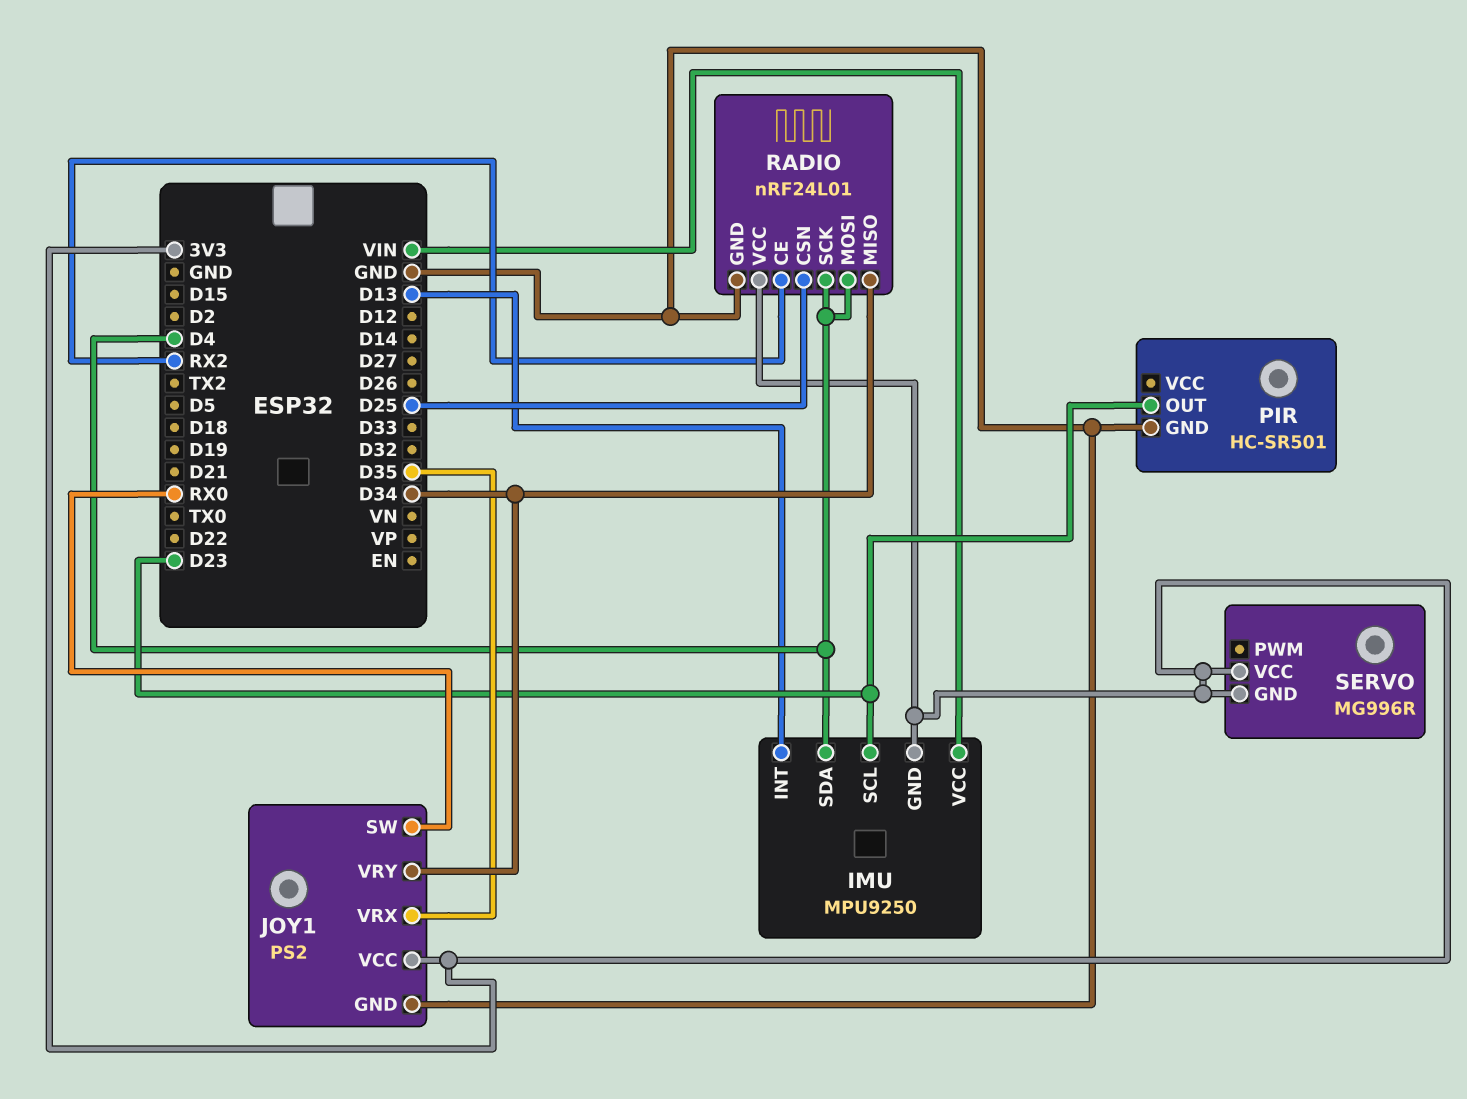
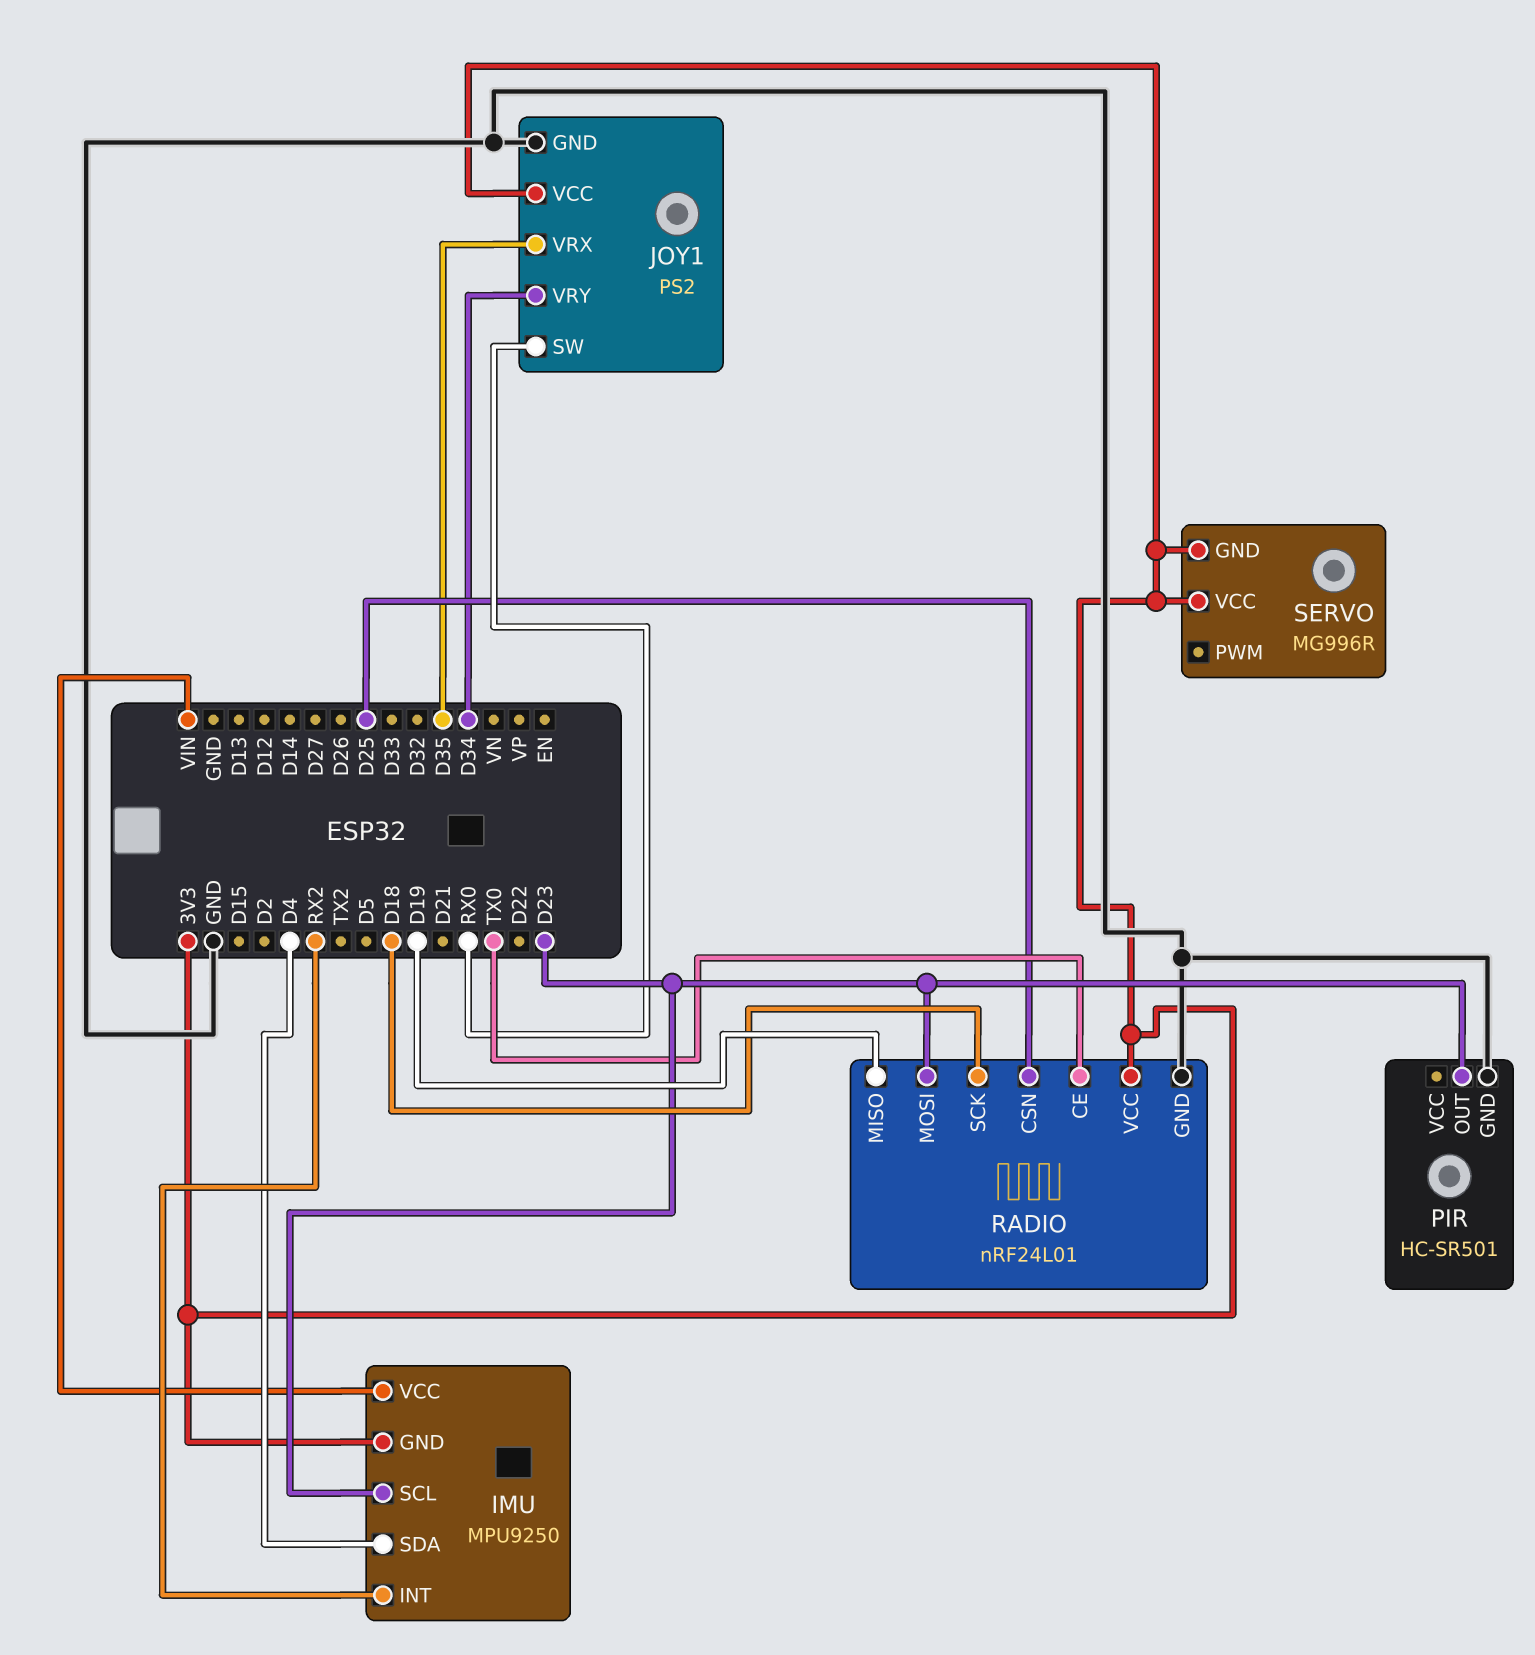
IMU pin INT: D13 -> RX2
RADIO pin CE: RX2 -> TX0
RADIO pin MISO: D34 -> D19
RADIO pin MOSI: D4 -> D23
RADIO pin SCK: D4 -> D18

